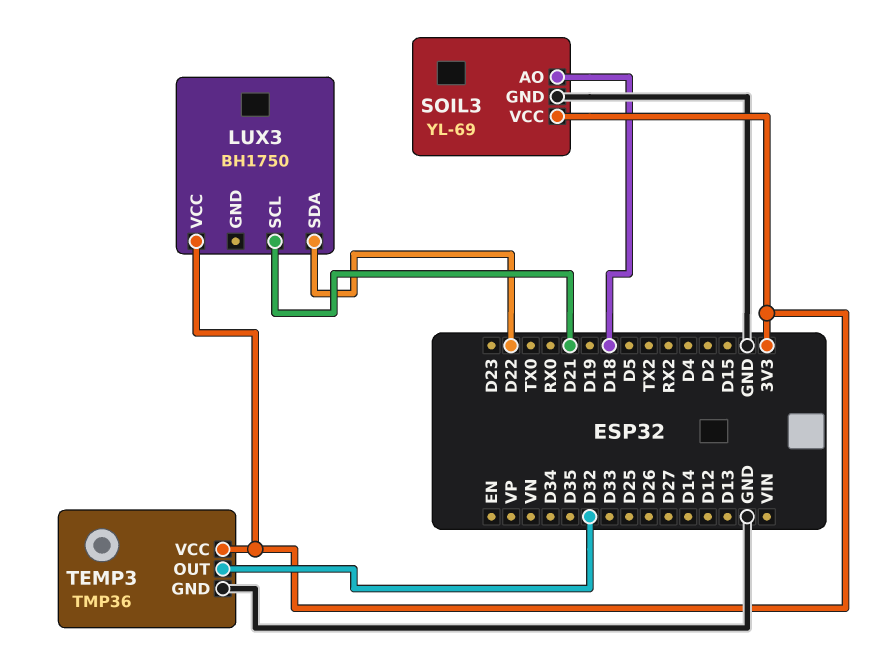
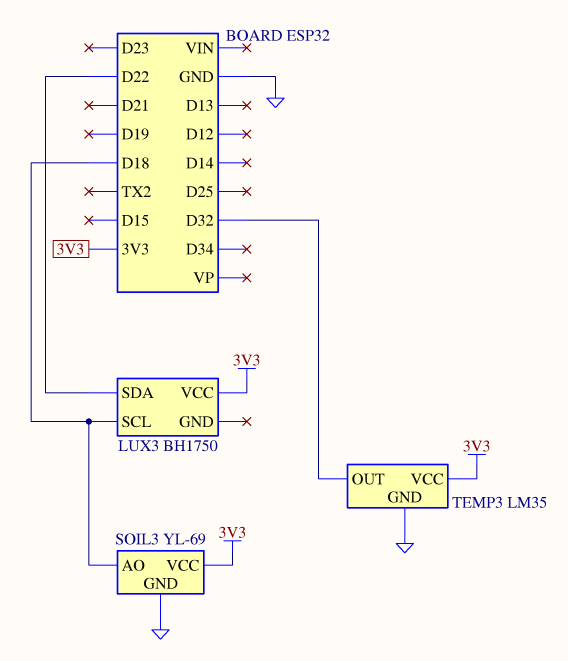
LUX3 pin SCL: D21 -> D18
TEMP3: TMP36 -> LM35

